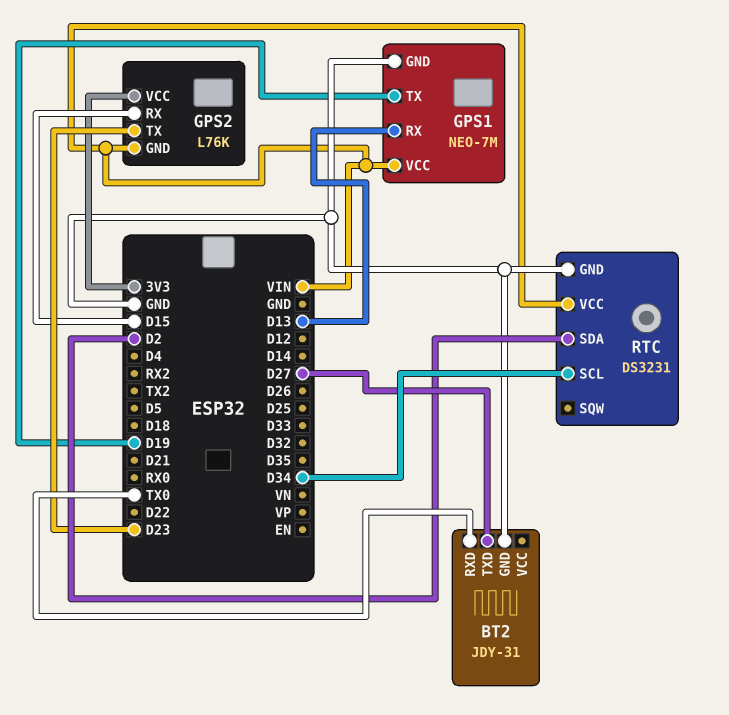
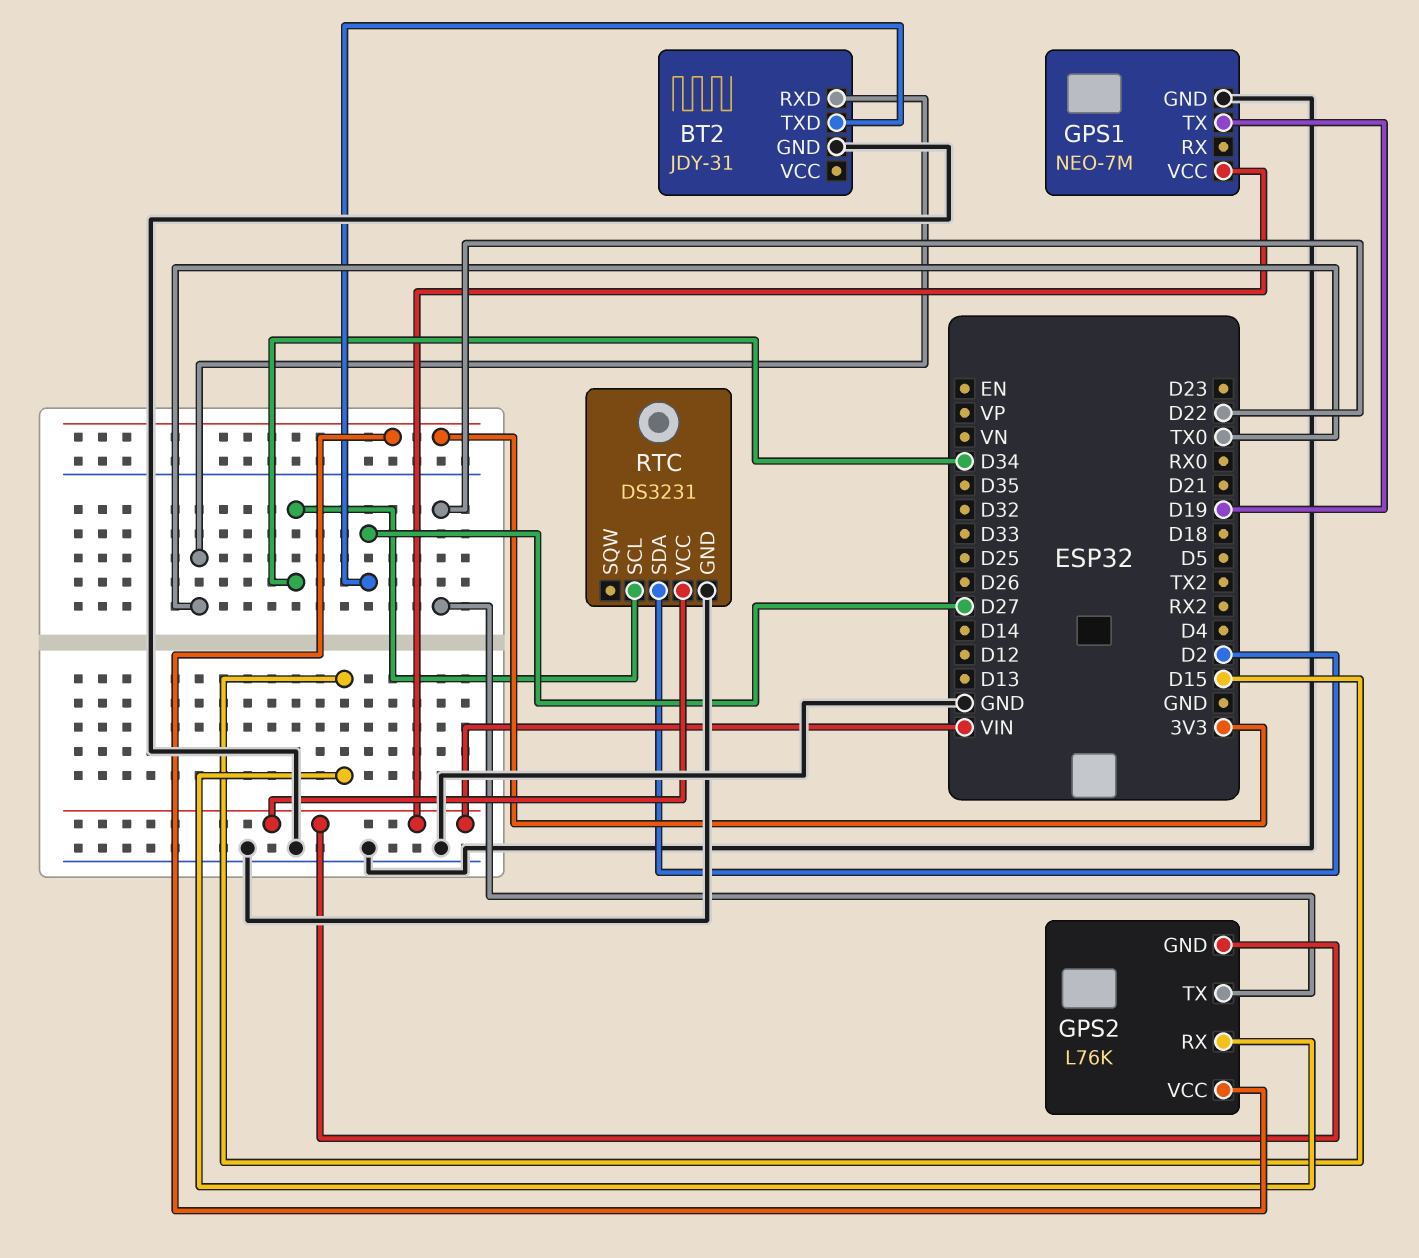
GPS1 pin RX: D13 -> none
GPS2 pin TX: D23 -> D22

